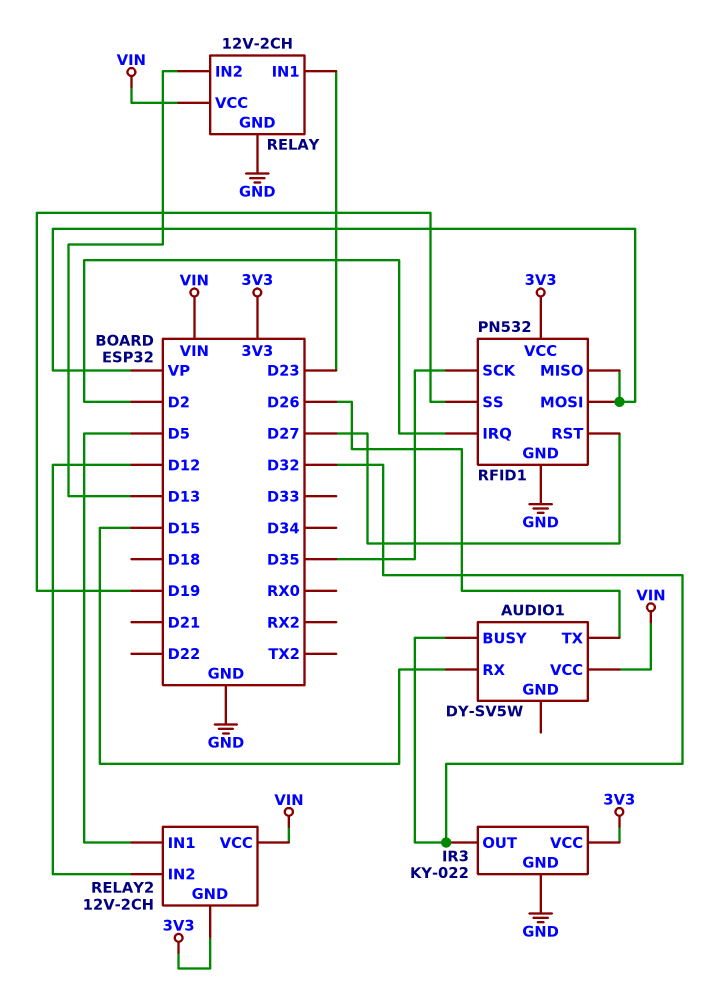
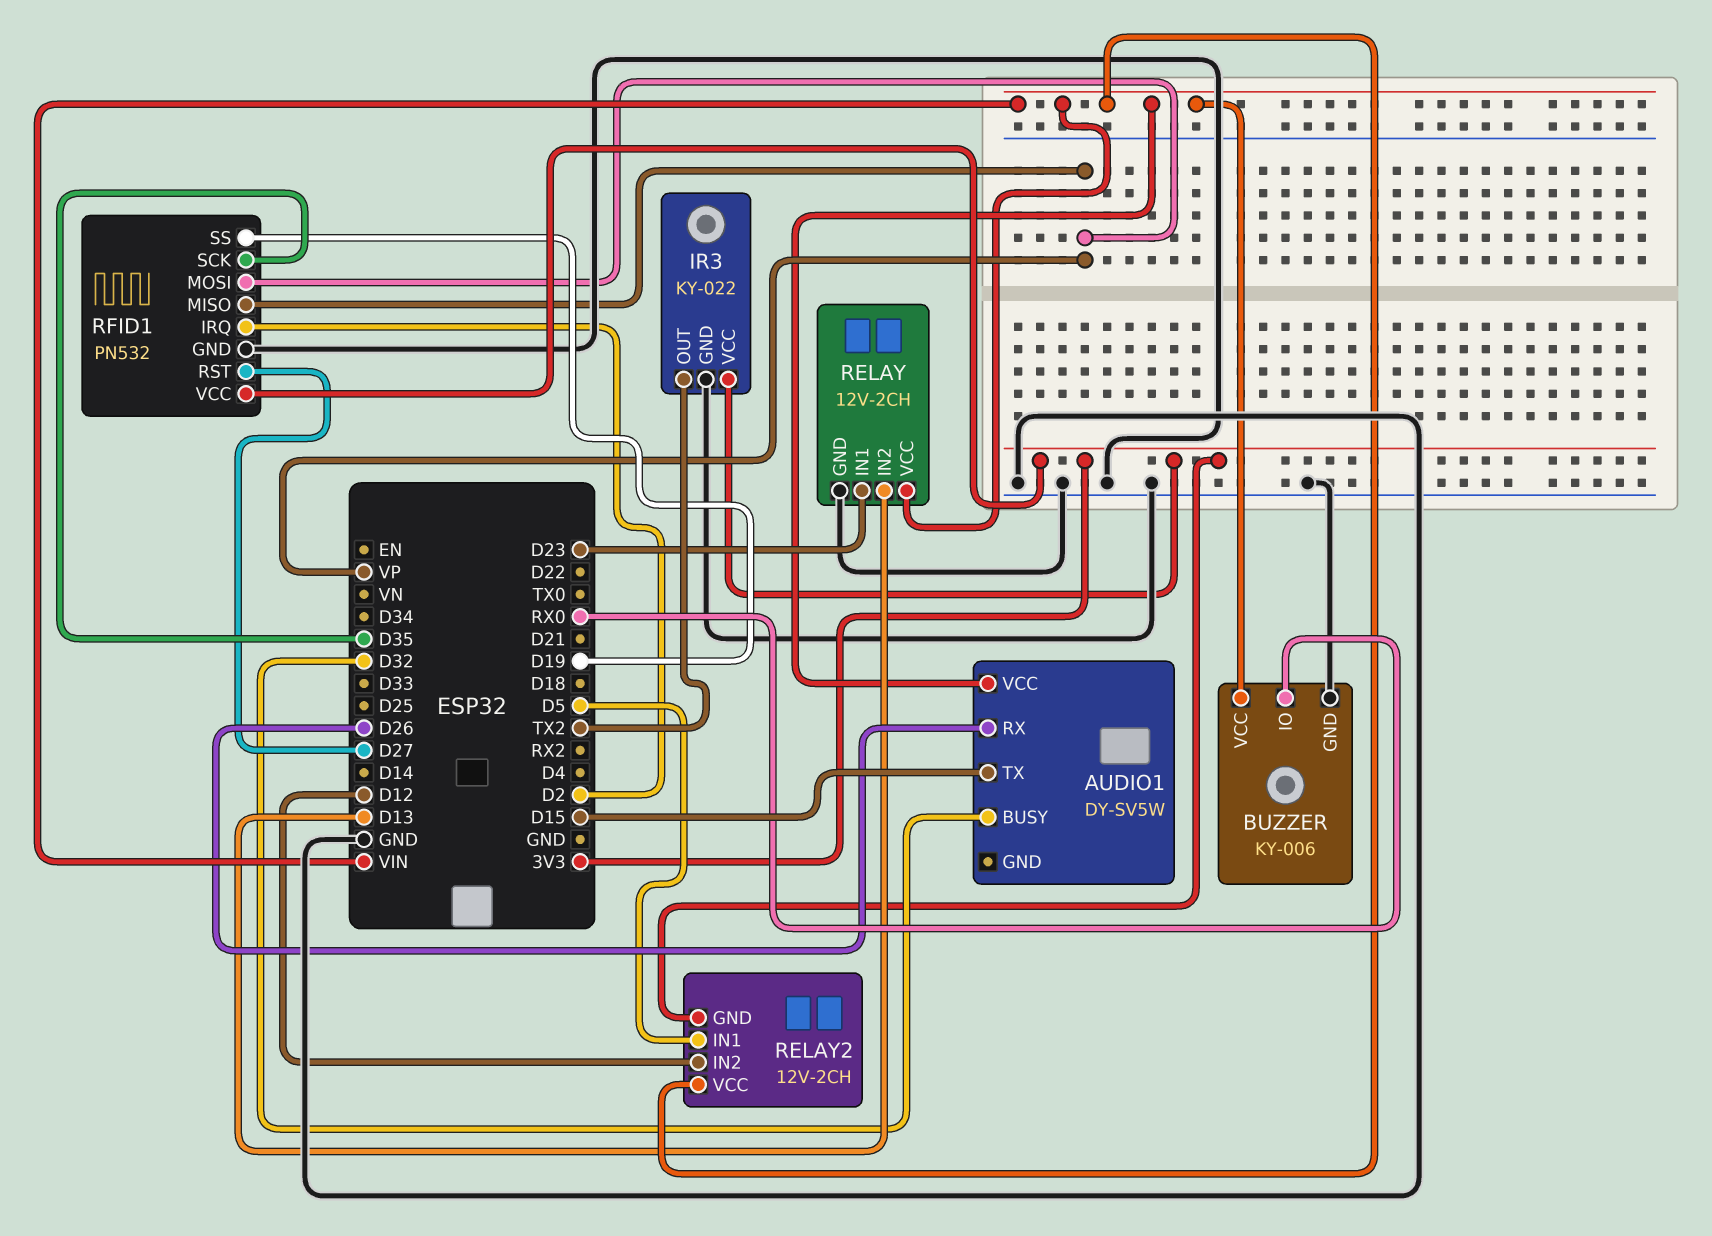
AUDIO1 pin RX: D15 -> D26
AUDIO1 pin TX: D26 -> D15
BUZZER: none -> KY-006
BUZZER pin GND: none -> GND
BUZZER pin IO: none -> RX0
BUZZER pin VCC: none -> VIN
IR3 pin OUT: D32 -> TX2

